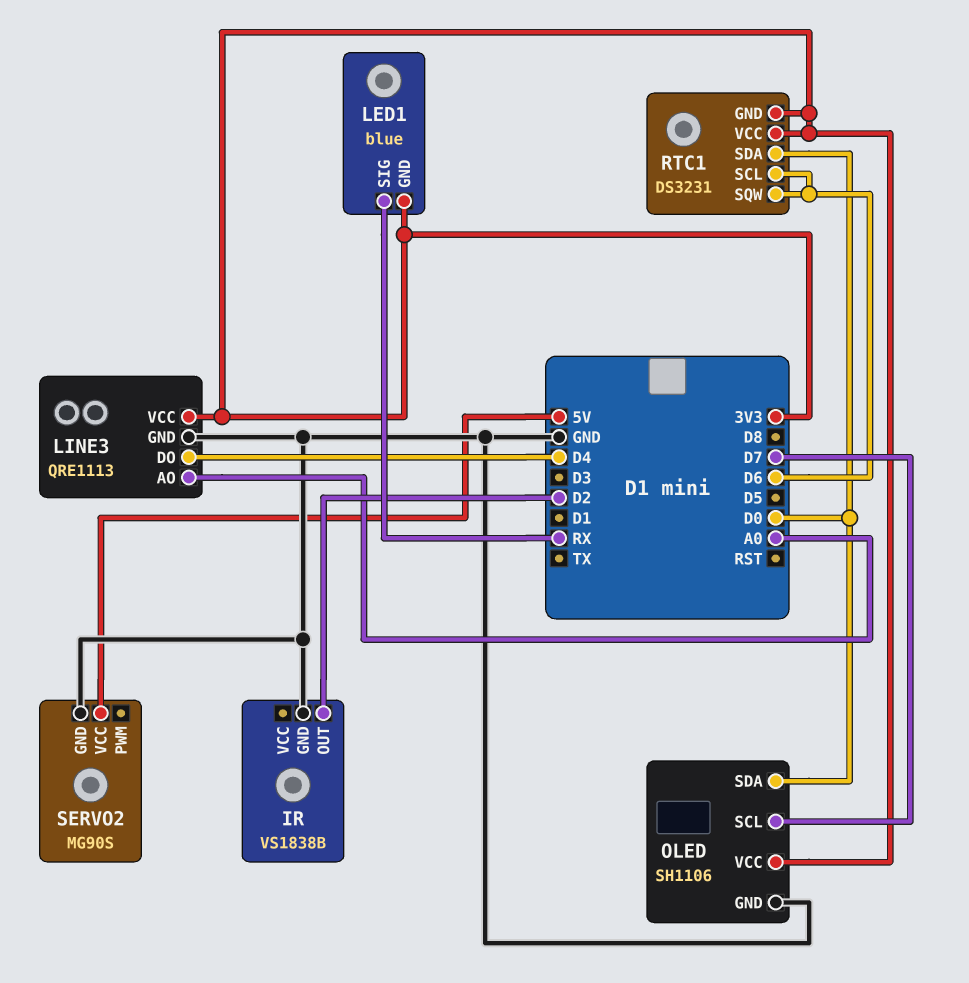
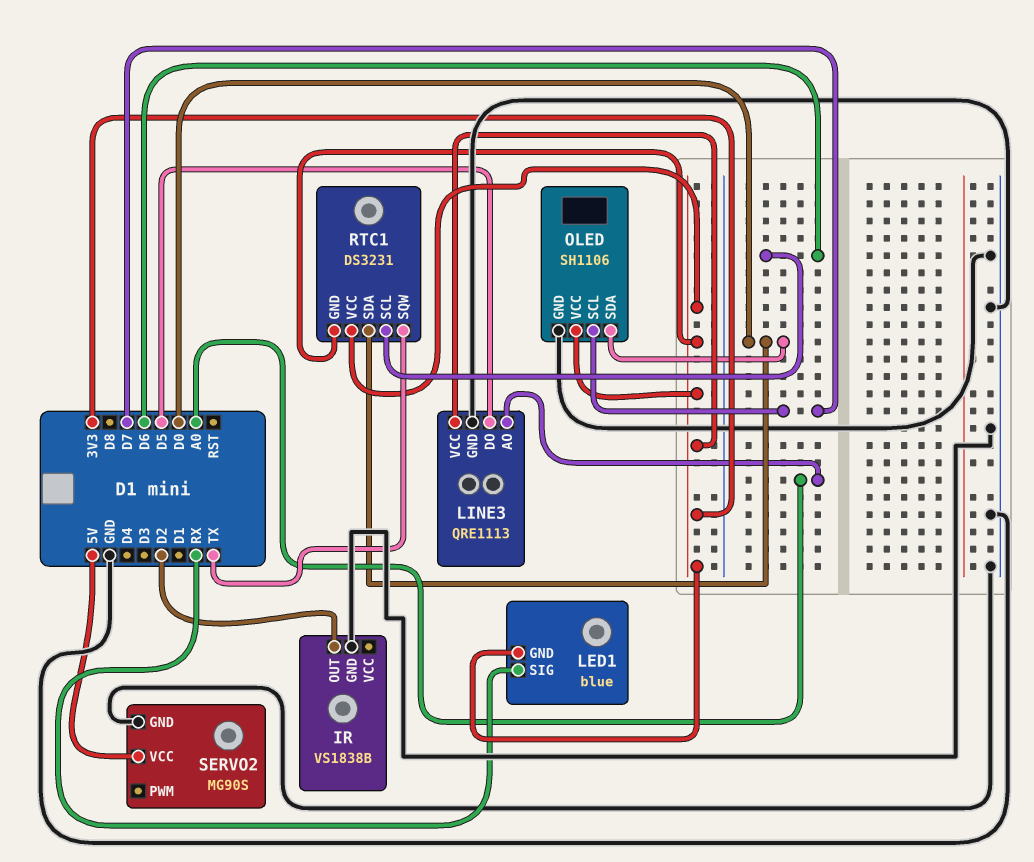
LINE3 pin DO: D4 -> D5
RTC1 pin SQW: D6 -> TX

